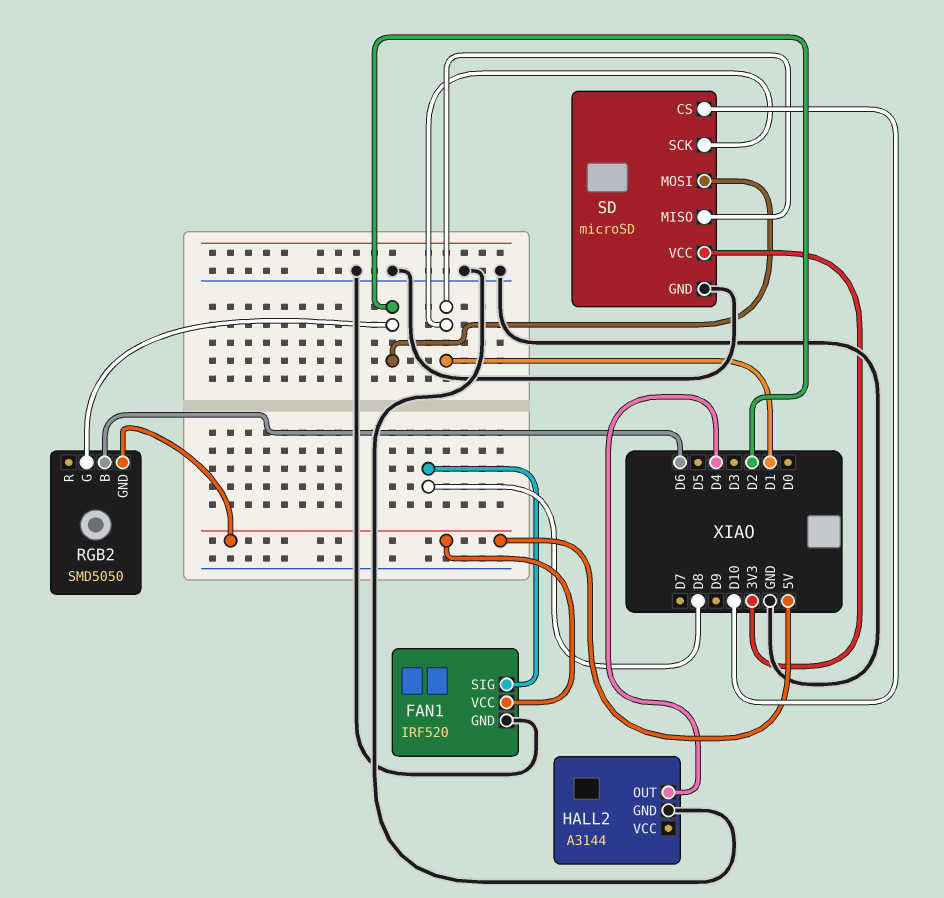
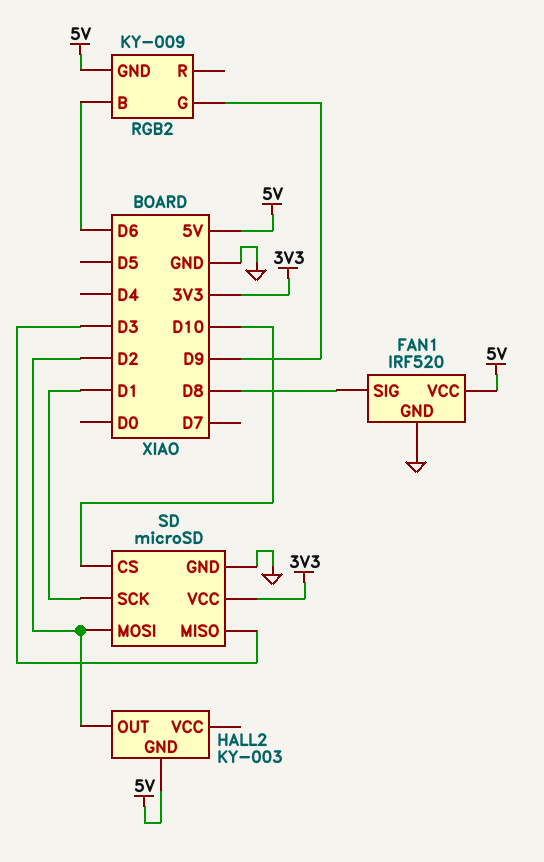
HALL2: A3144 -> KY-003
HALL2 pin GND: GND -> 5V
HALL2 pin OUT: D4 -> D2
RGB2: SMD5050 -> KY-009
RGB2 pin G: D2 -> D9
SD pin MISO: D1 -> D3

